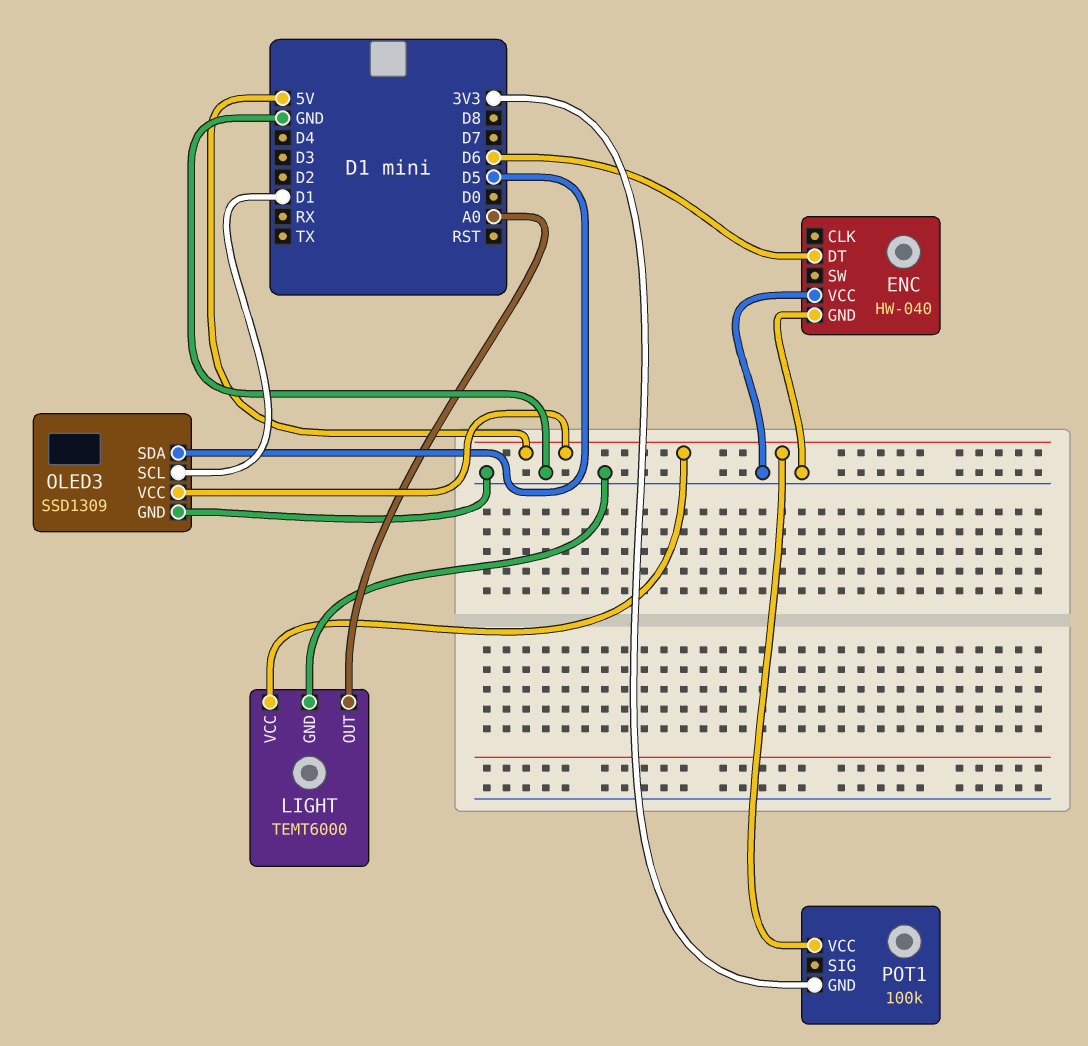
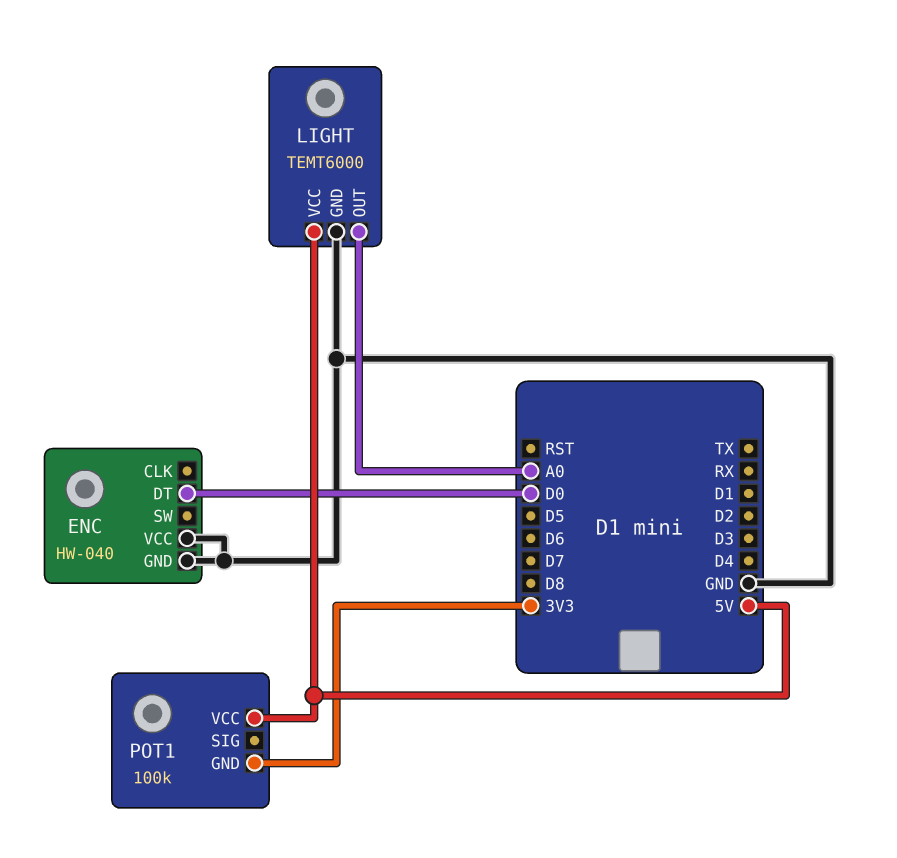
ENC pin DT: D6 -> D0
OLED3: SSD1309 -> none
OLED3 pin GND: GND -> none
OLED3 pin SCL: D1 -> none
OLED3 pin SDA: D5 -> none
OLED3 pin VCC: 5V -> none

